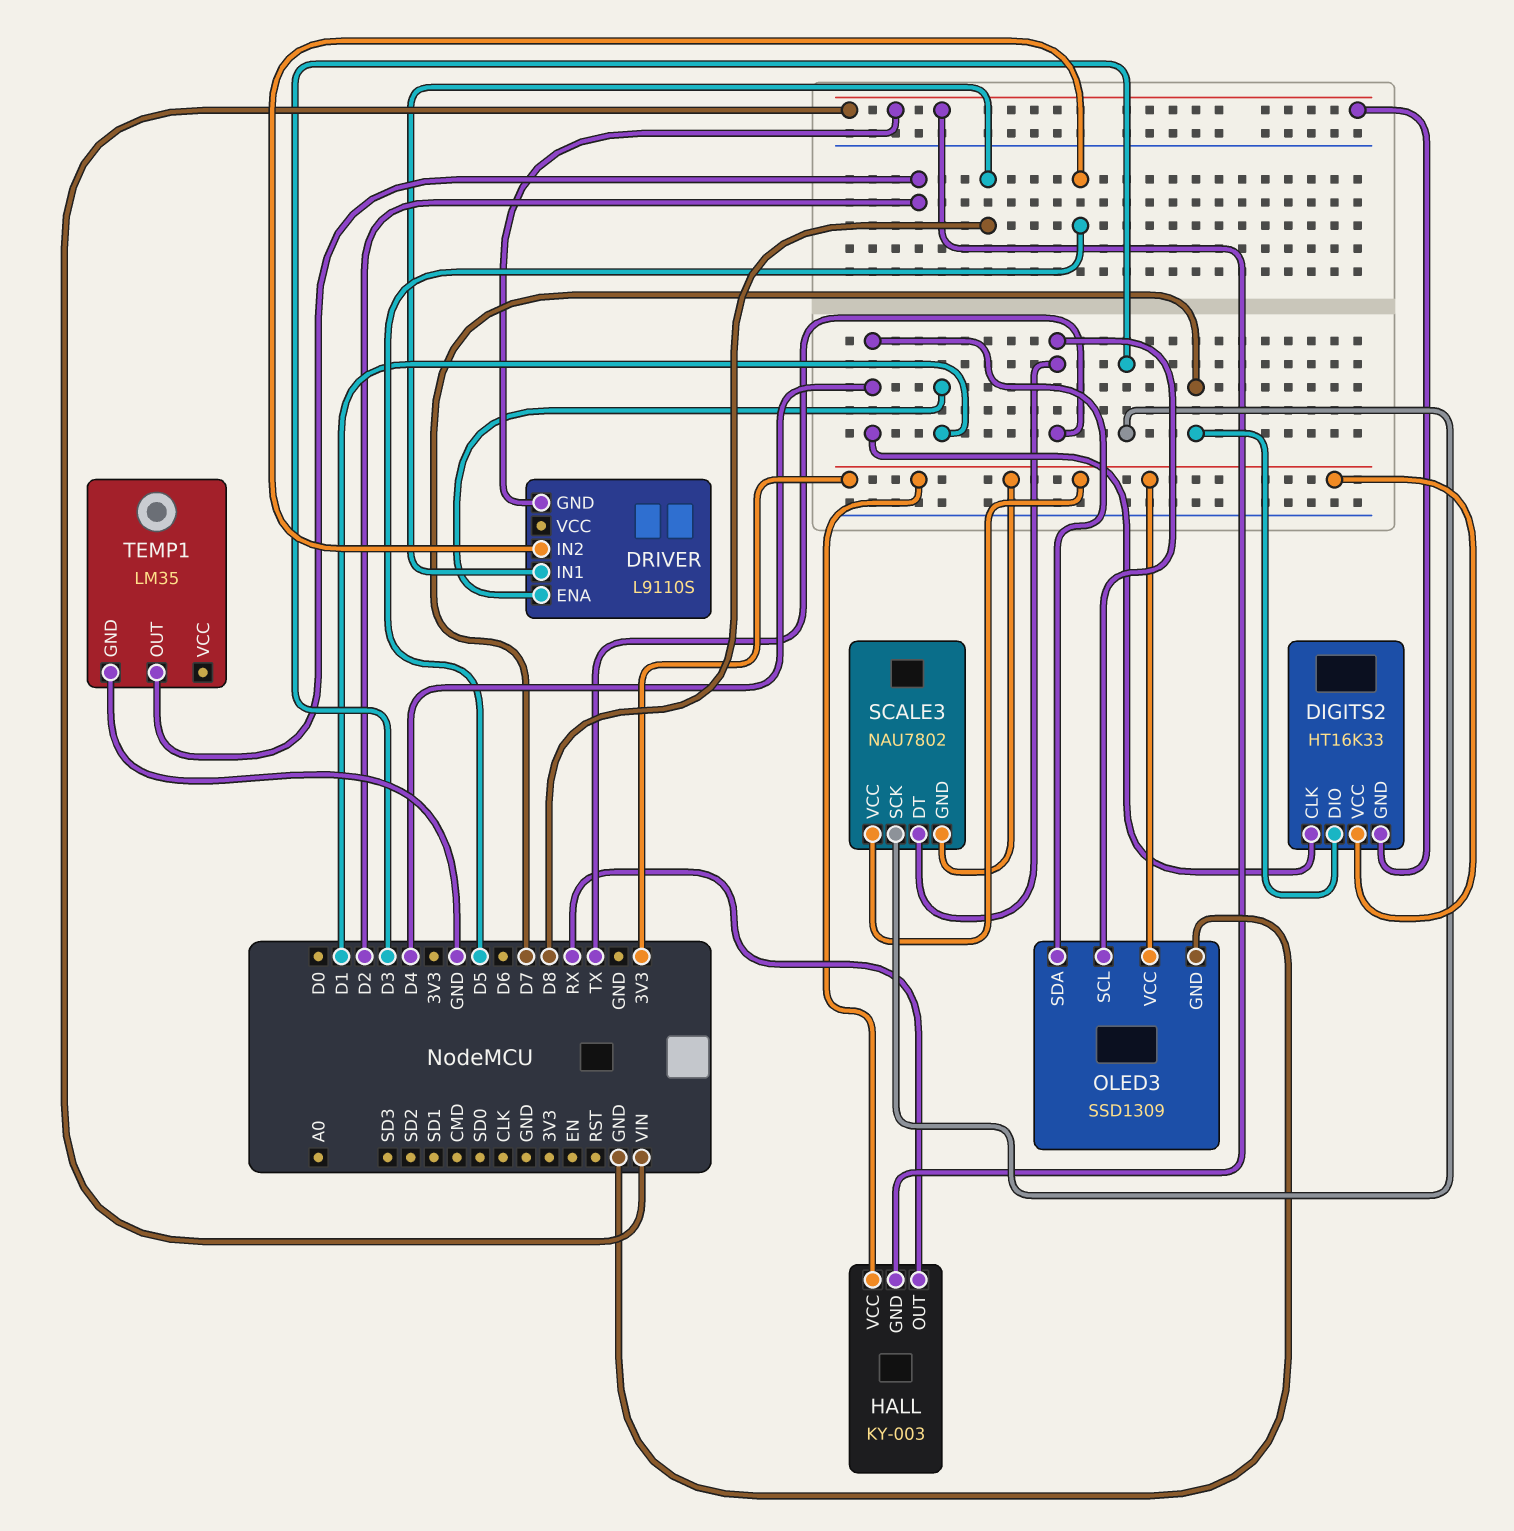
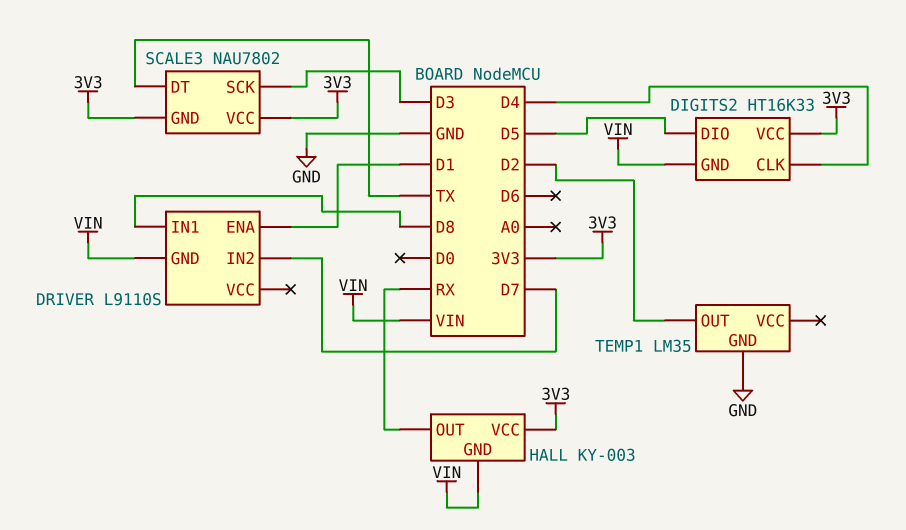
DIGITS2 pin DIO: D7 -> D5
DRIVER pin IN2: D5 -> D7
OLED3: SSD1309 -> none
OLED3 pin GND: GND -> none
OLED3 pin SCL: TX -> none
OLED3 pin SDA: D4 -> none
OLED3 pin VCC: 3V3 -> none

